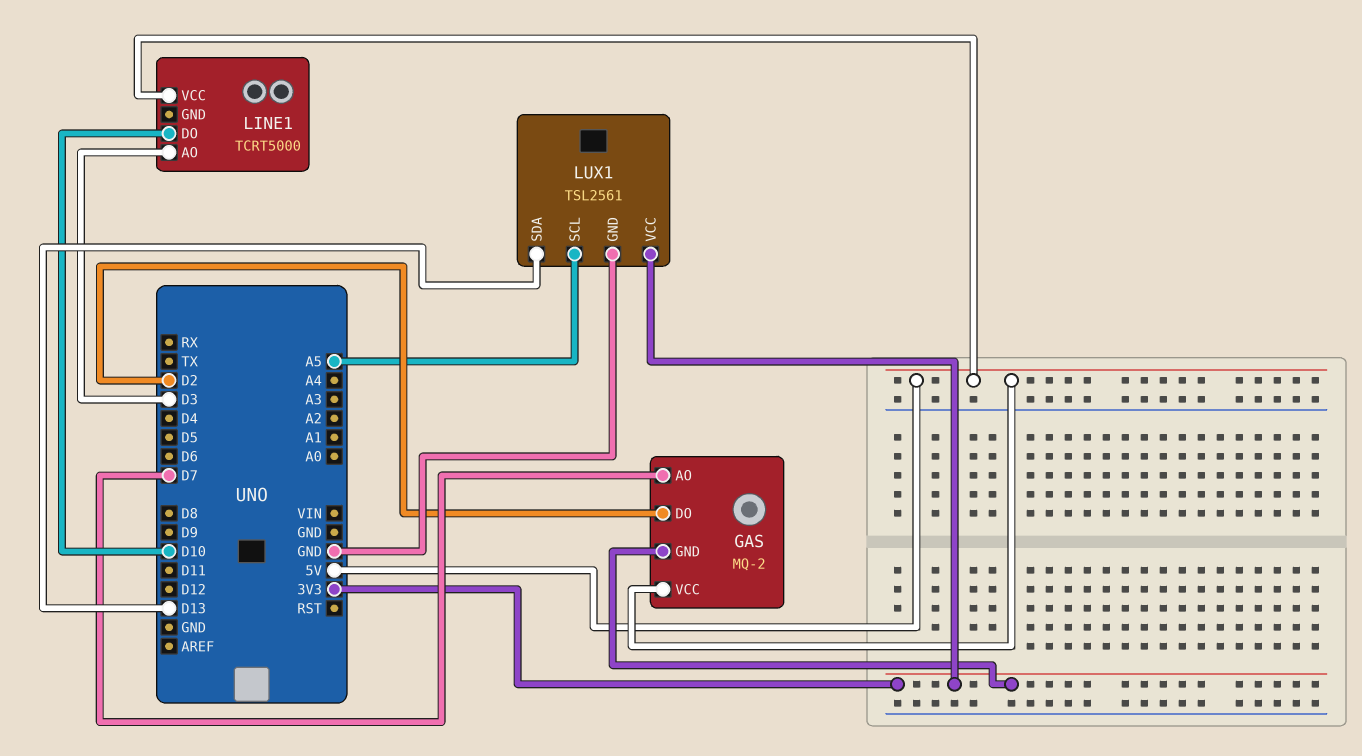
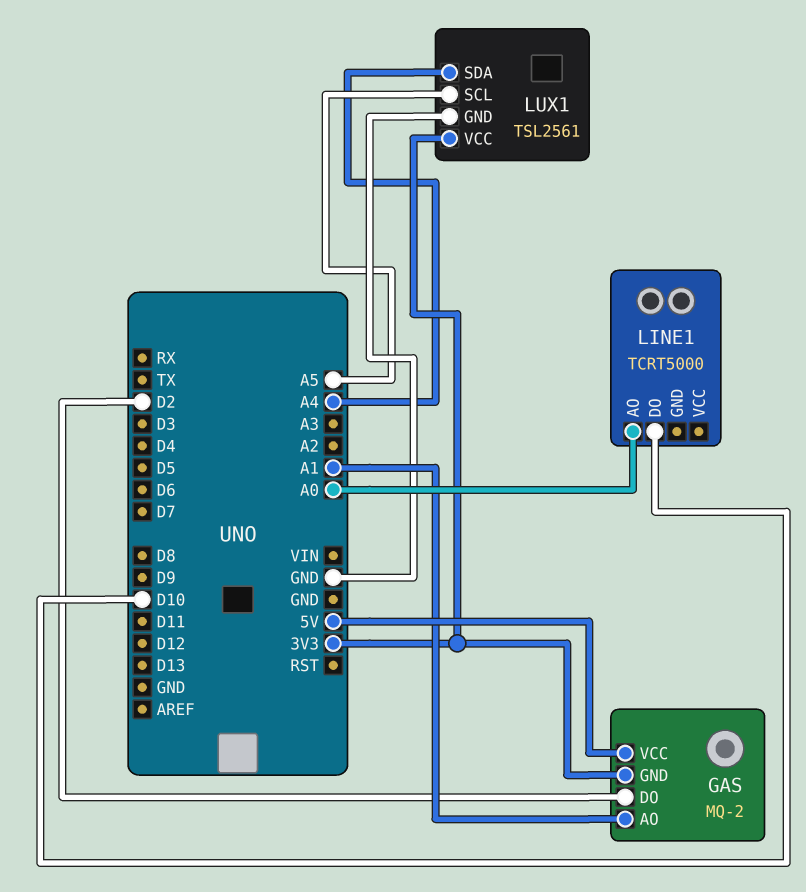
GAS pin AO: D7 -> A1
LINE1 pin AO: D3 -> A0
LINE1 pin VCC: 5V -> none
LUX1 pin SDA: D13 -> A4

